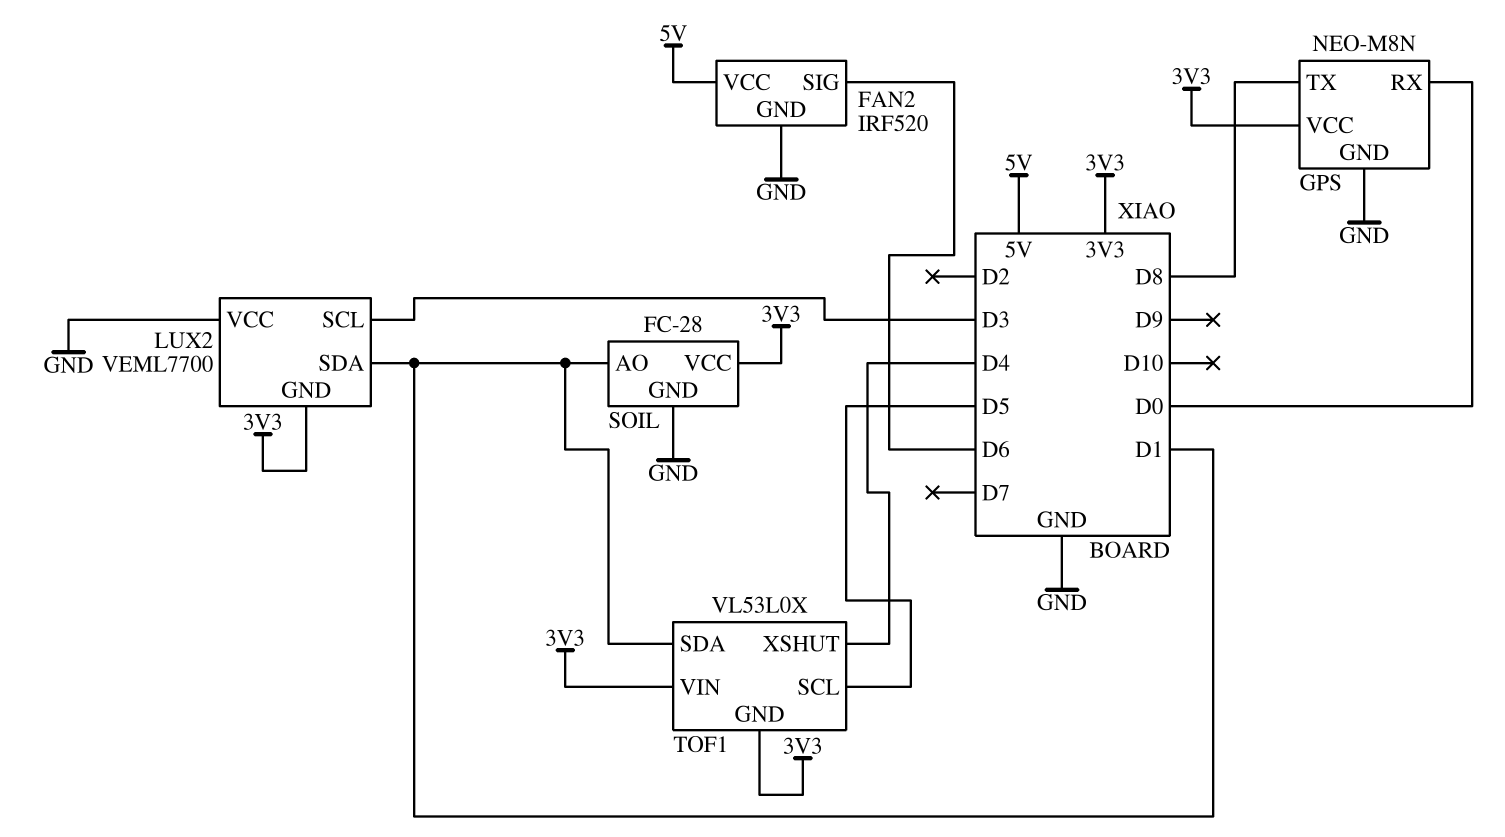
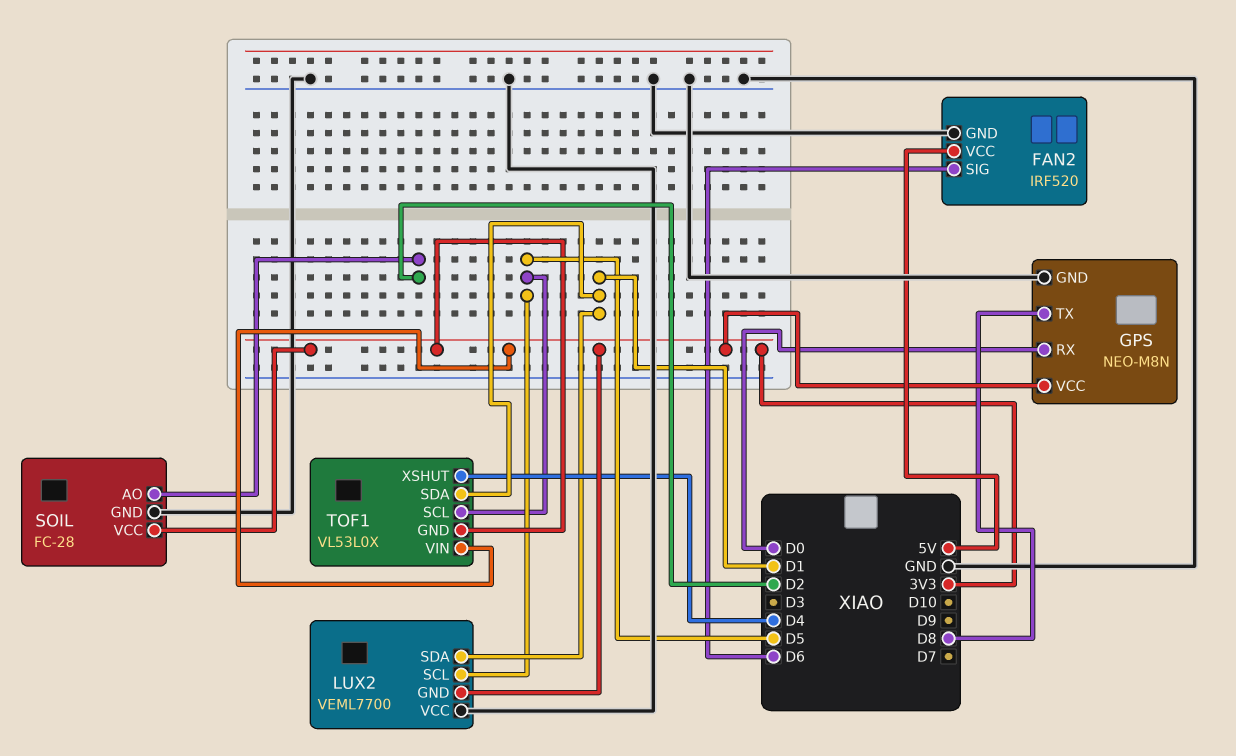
LUX2 pin SCL: D3 -> D5
SOIL pin AO: D1 -> D2

